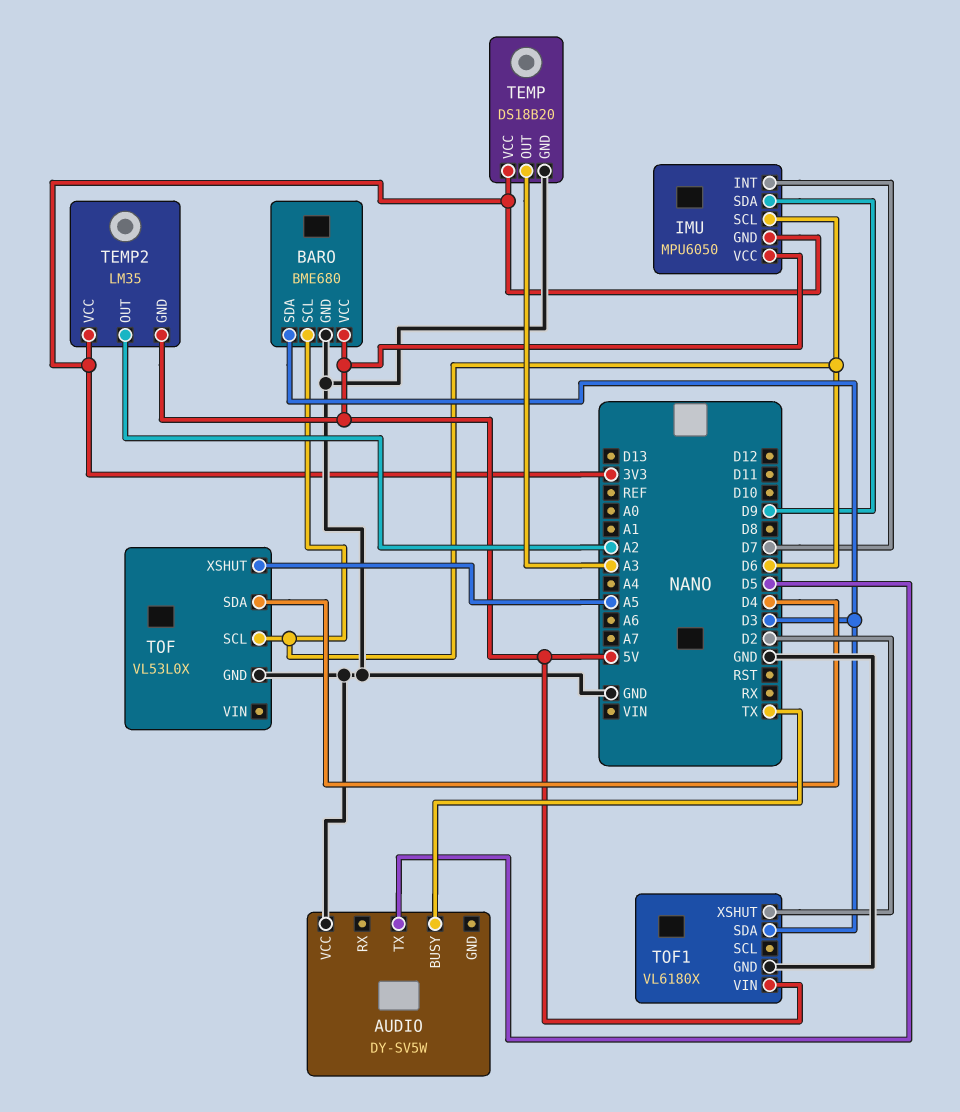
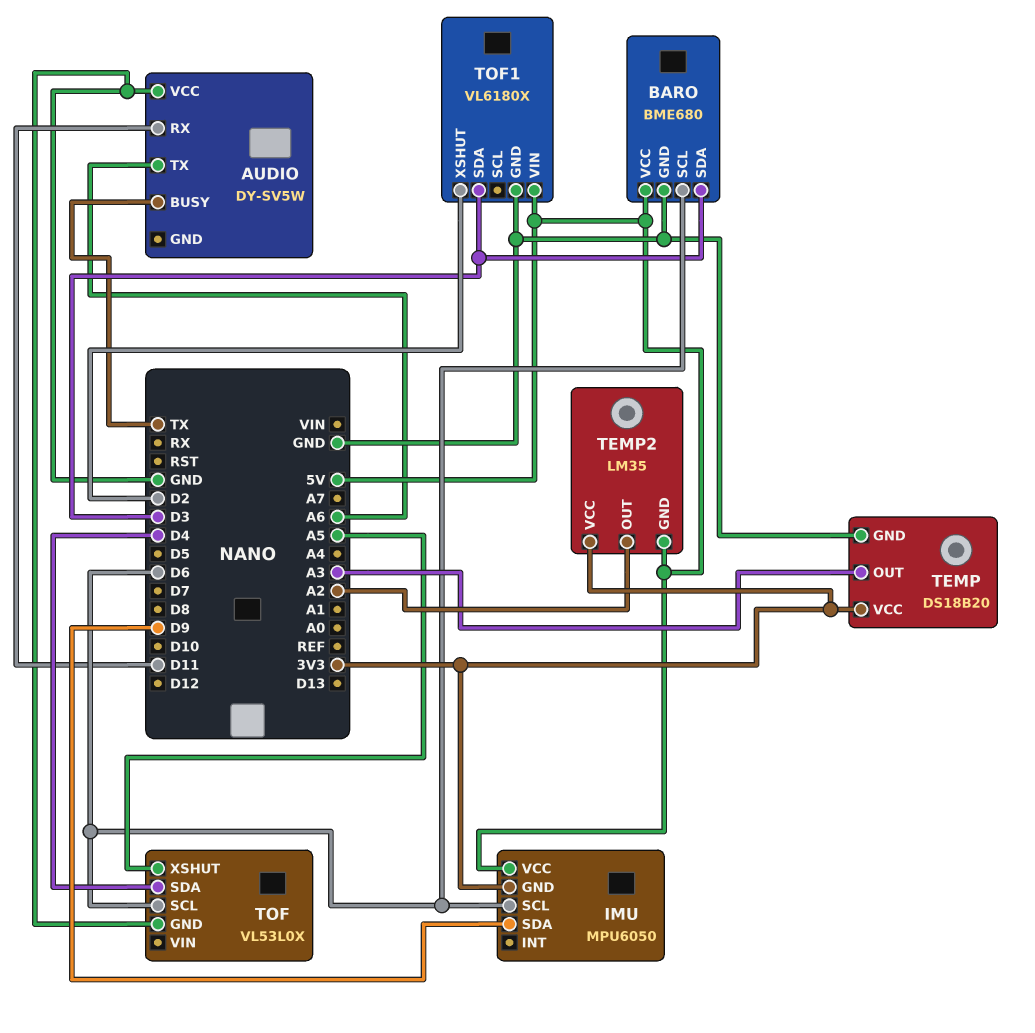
AUDIO pin RX: none -> D11
AUDIO pin TX: D5 -> A6
IMU pin INT: D7 -> none

